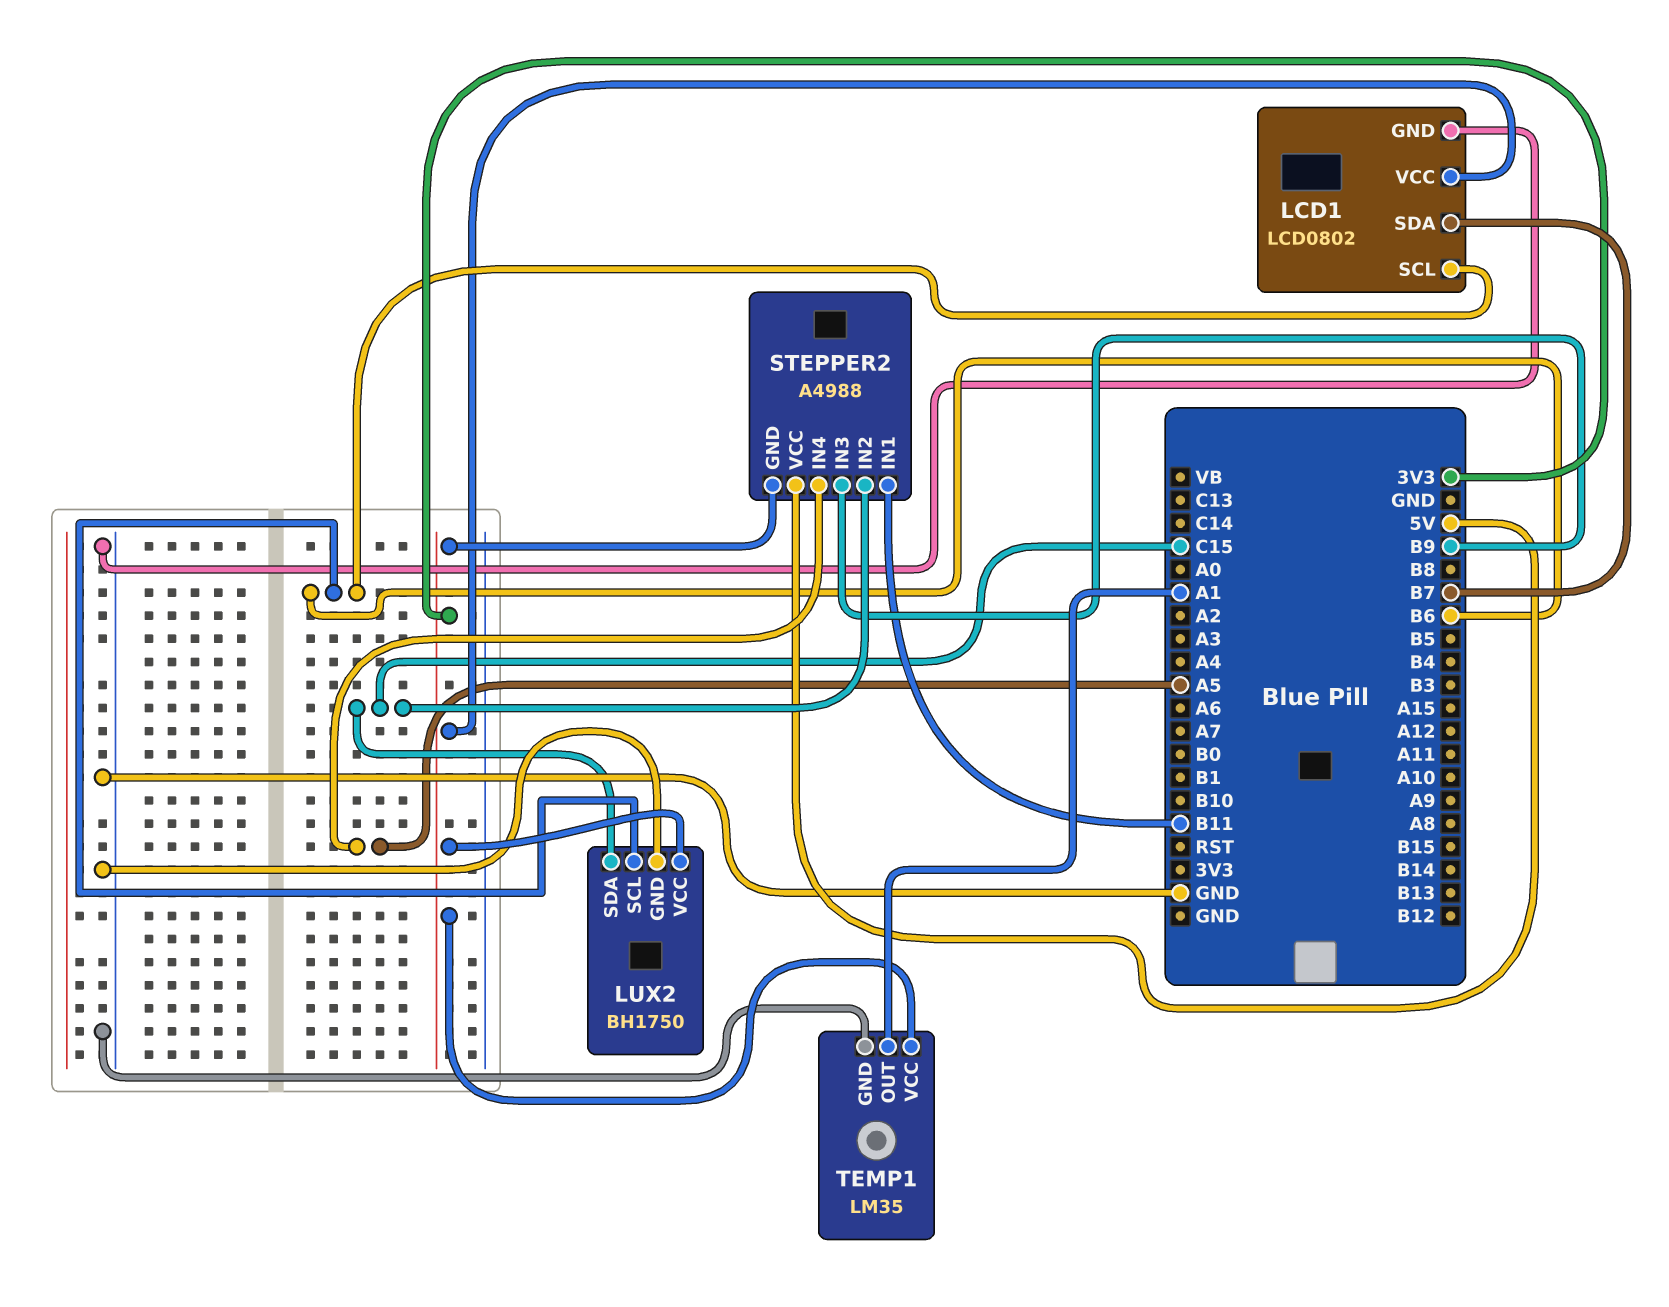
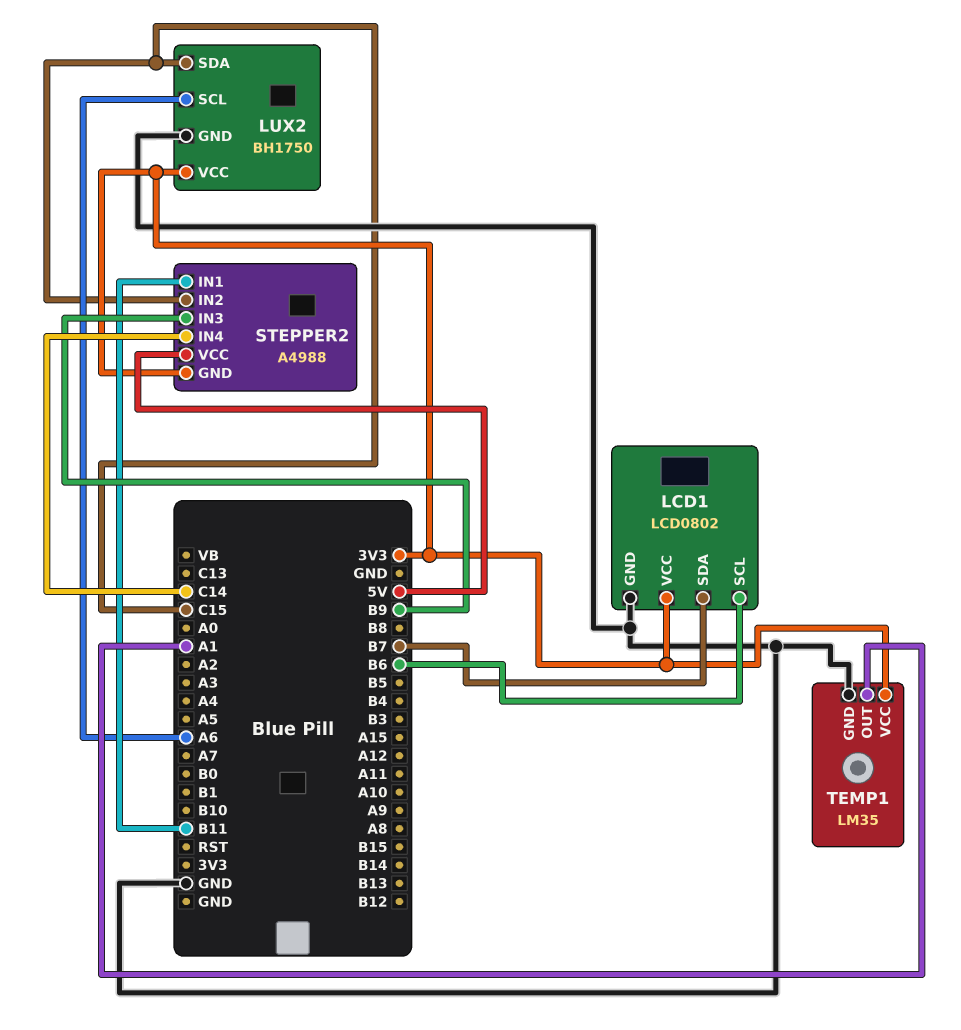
LUX2 pin SCL: B6 -> A6
STEPPER2 pin IN4: A5 -> C14

